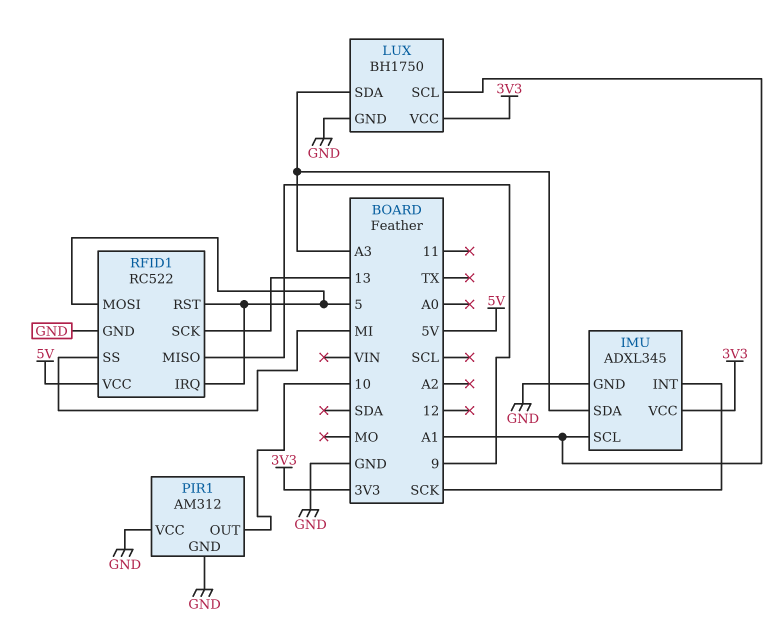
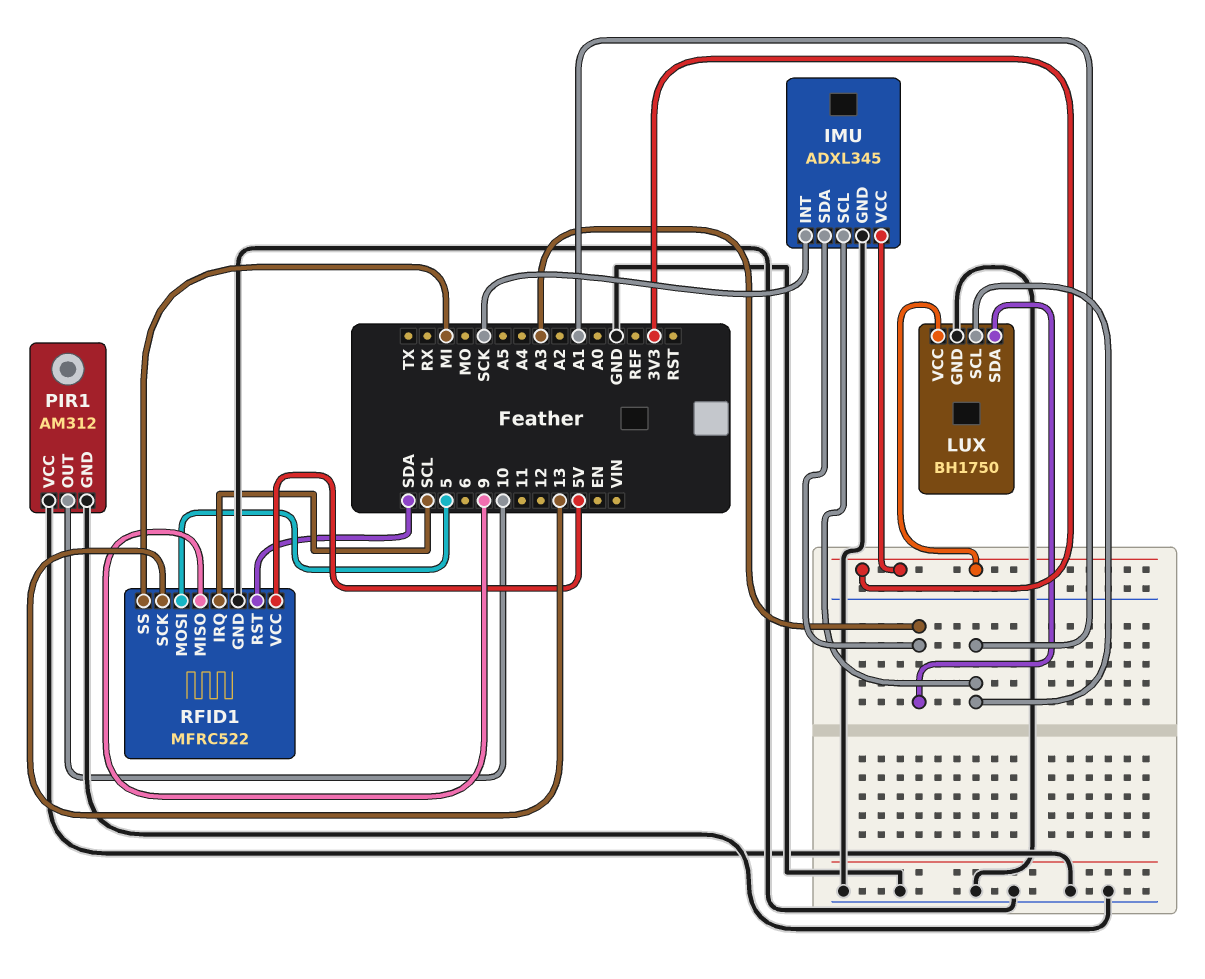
RFID1: RC522 -> MFRC522
RFID1 pin IRQ: 5 -> SCL
RFID1 pin RST: 5 -> SDA

